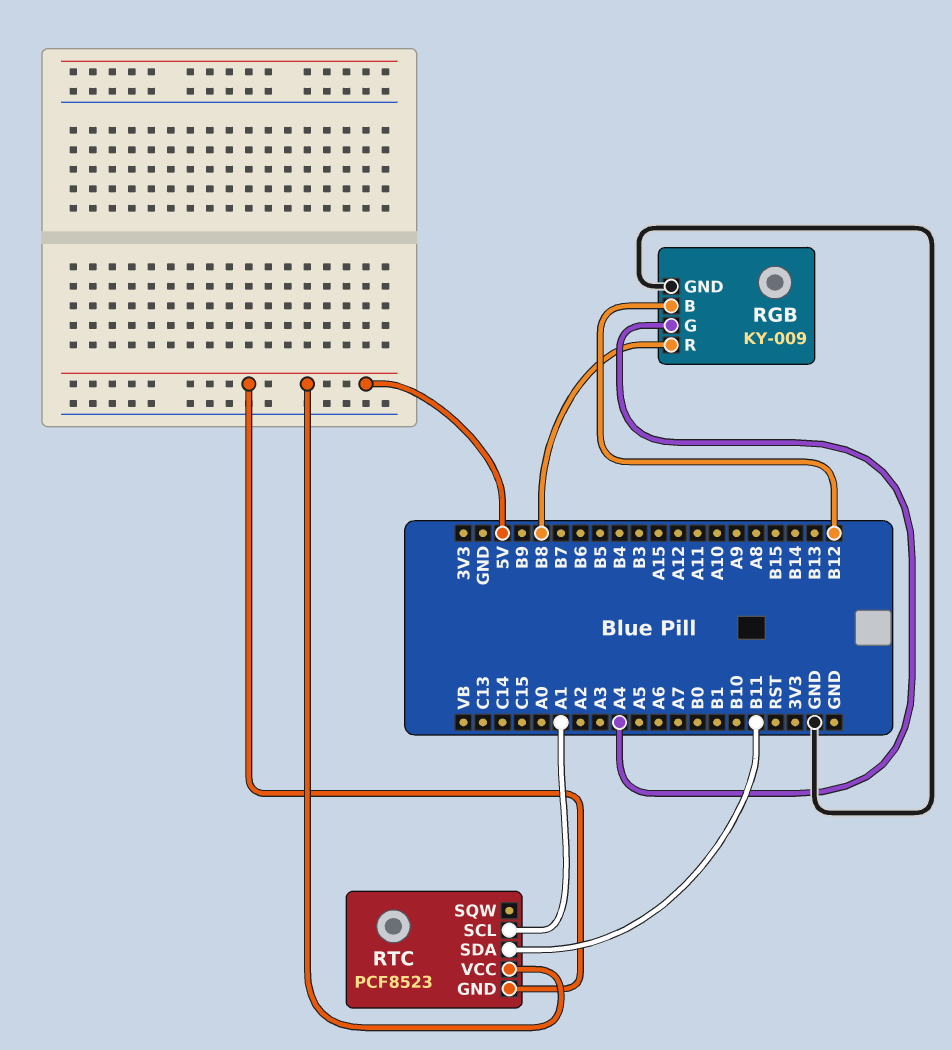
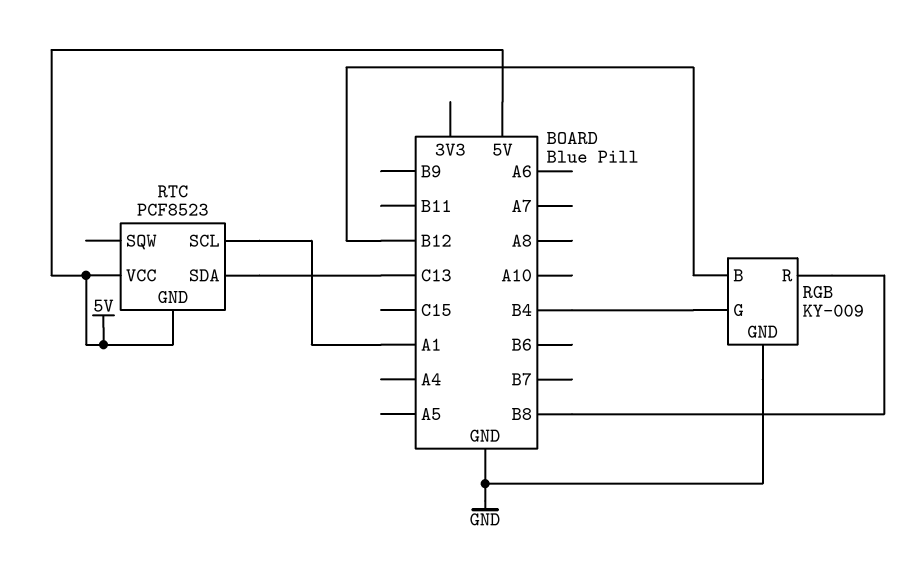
RGB pin G: A4 -> B4
RTC pin SDA: B11 -> C13

